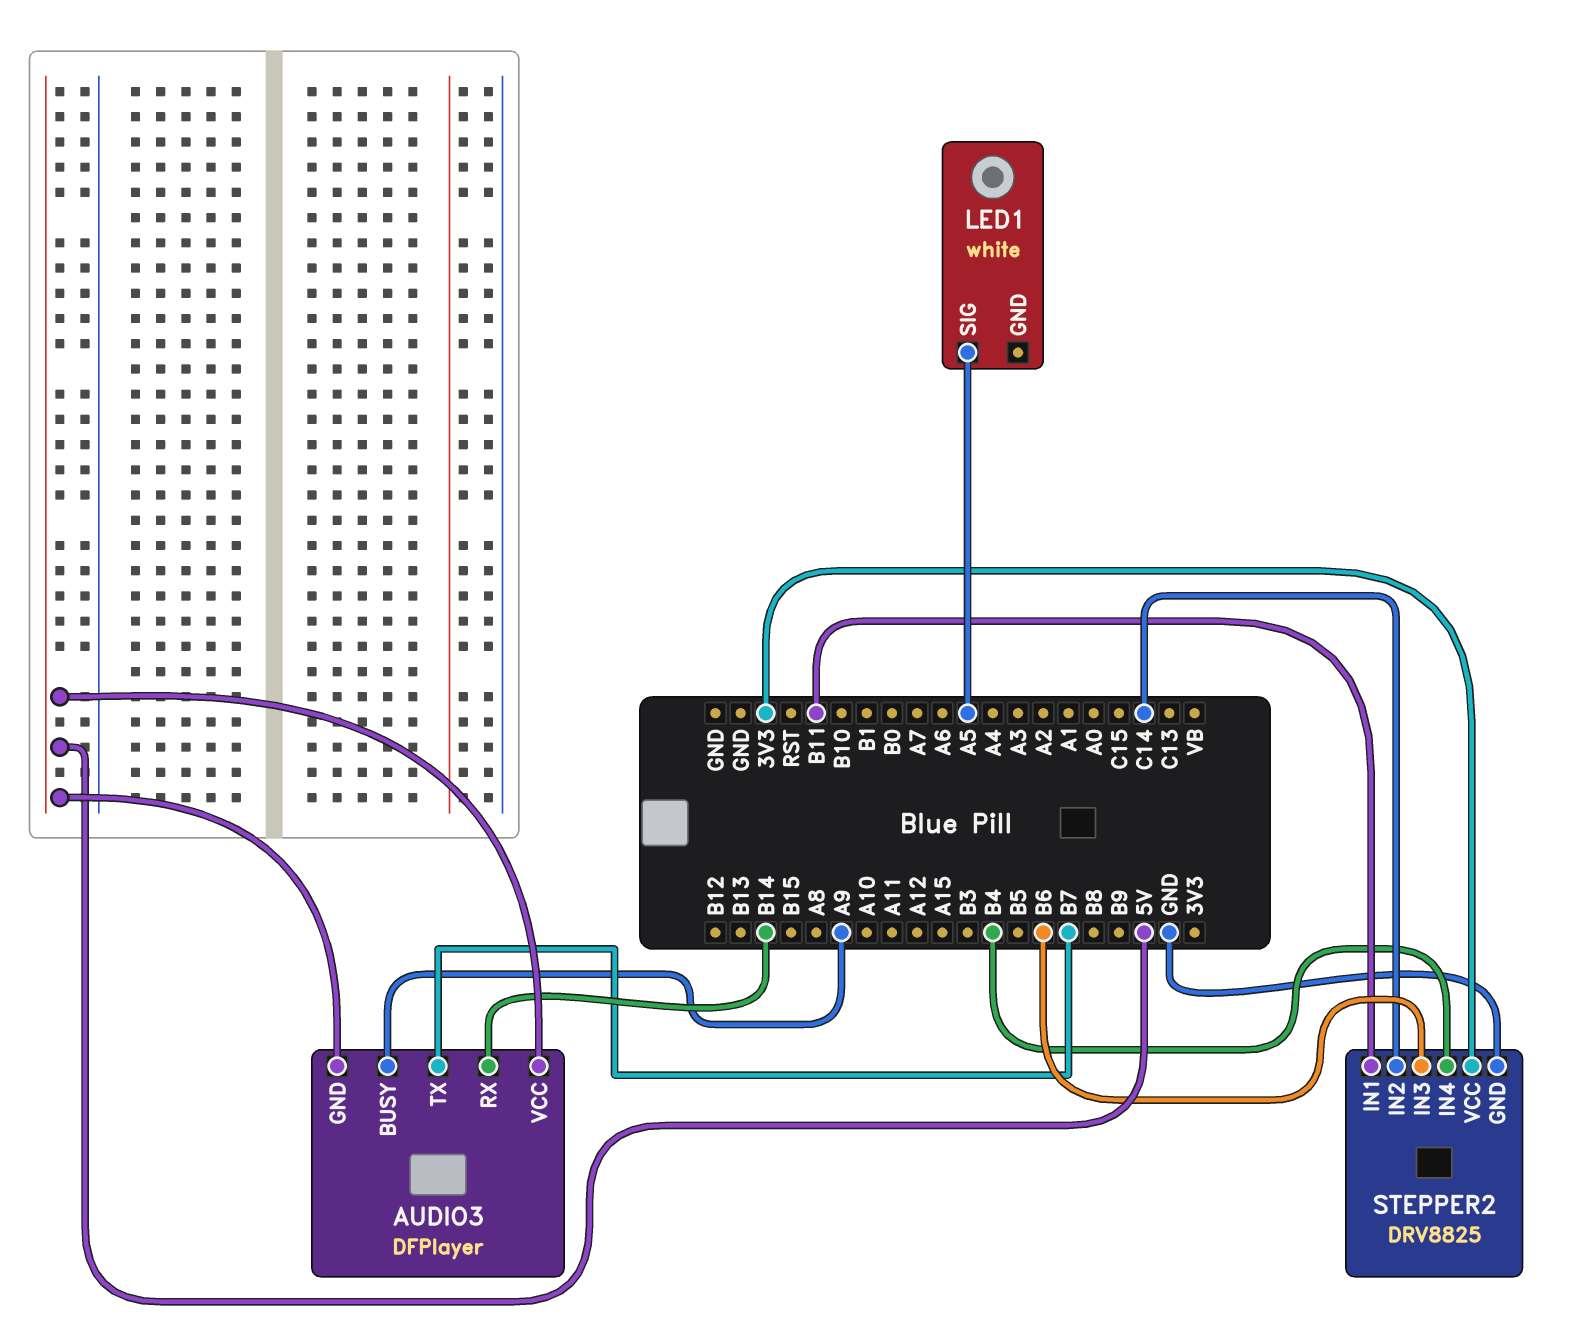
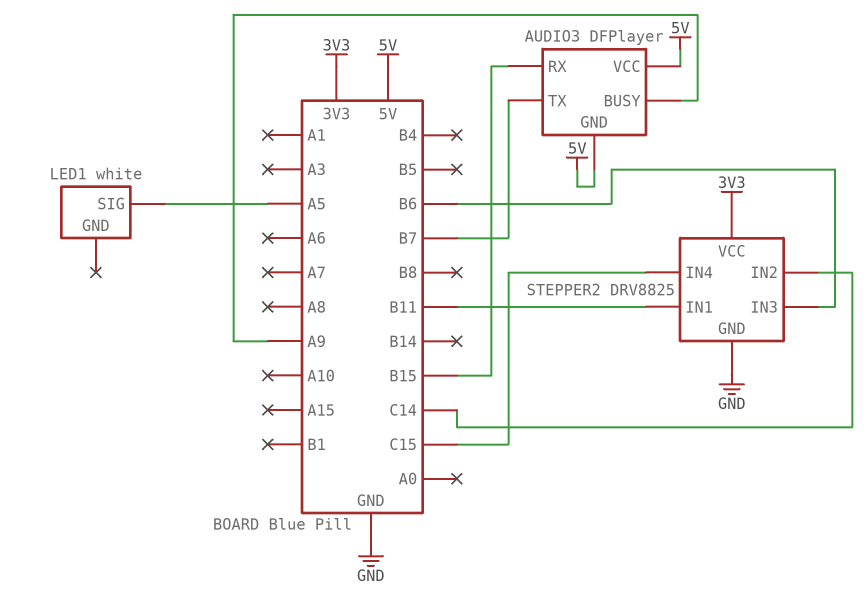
AUDIO3 pin RX: B14 -> B15
STEPPER2 pin IN4: B4 -> C15

